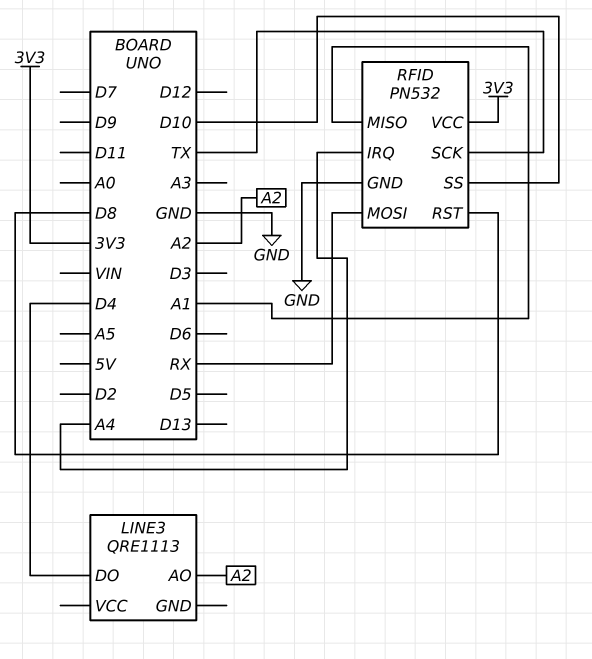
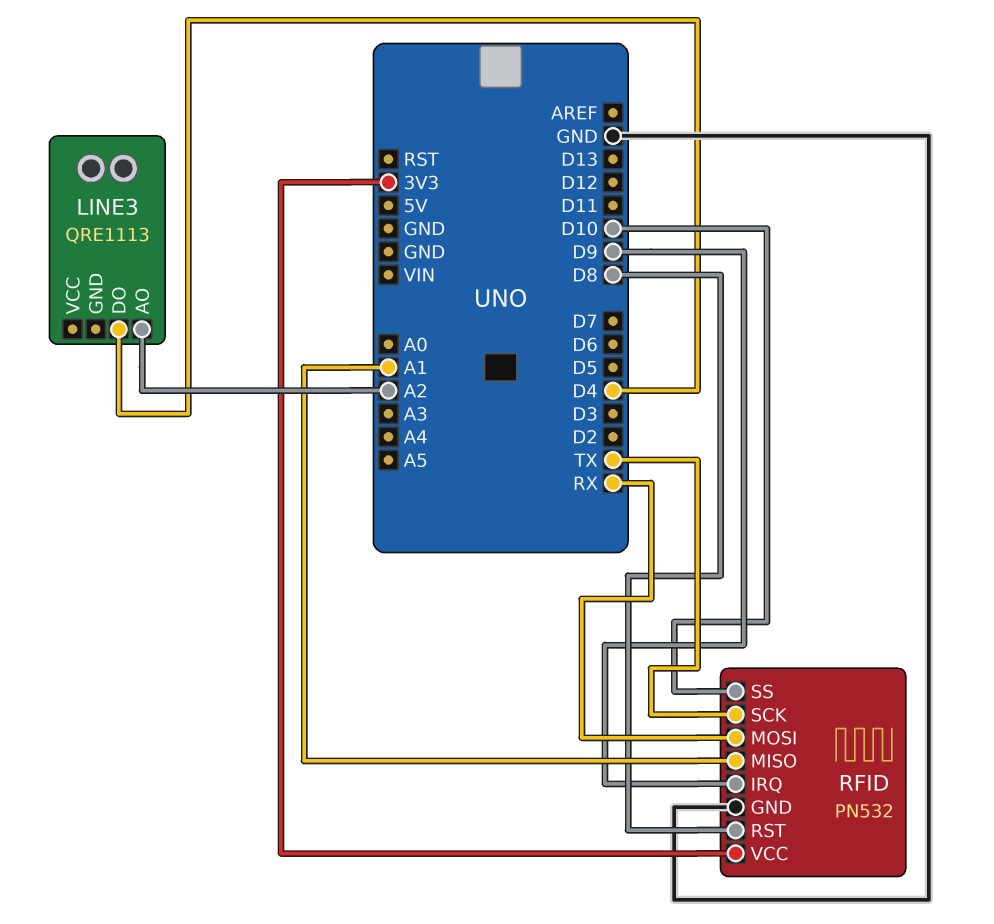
RFID pin IRQ: A4 -> D9

